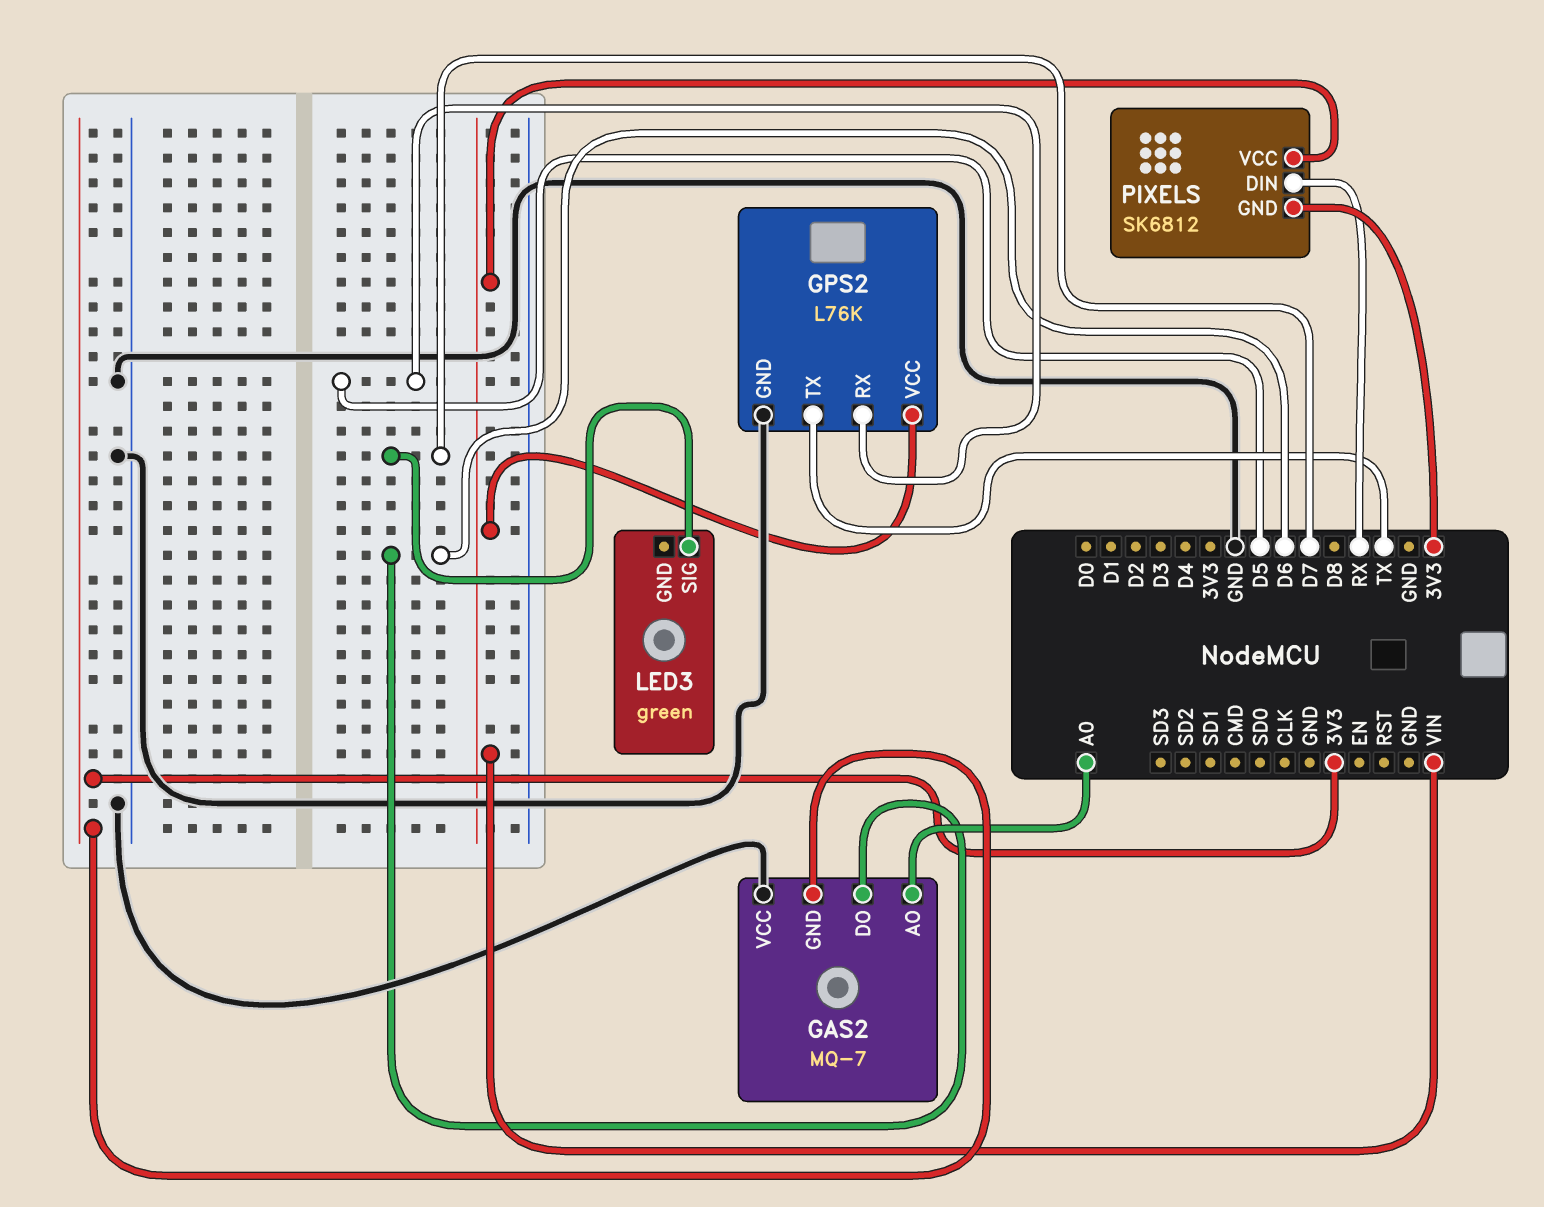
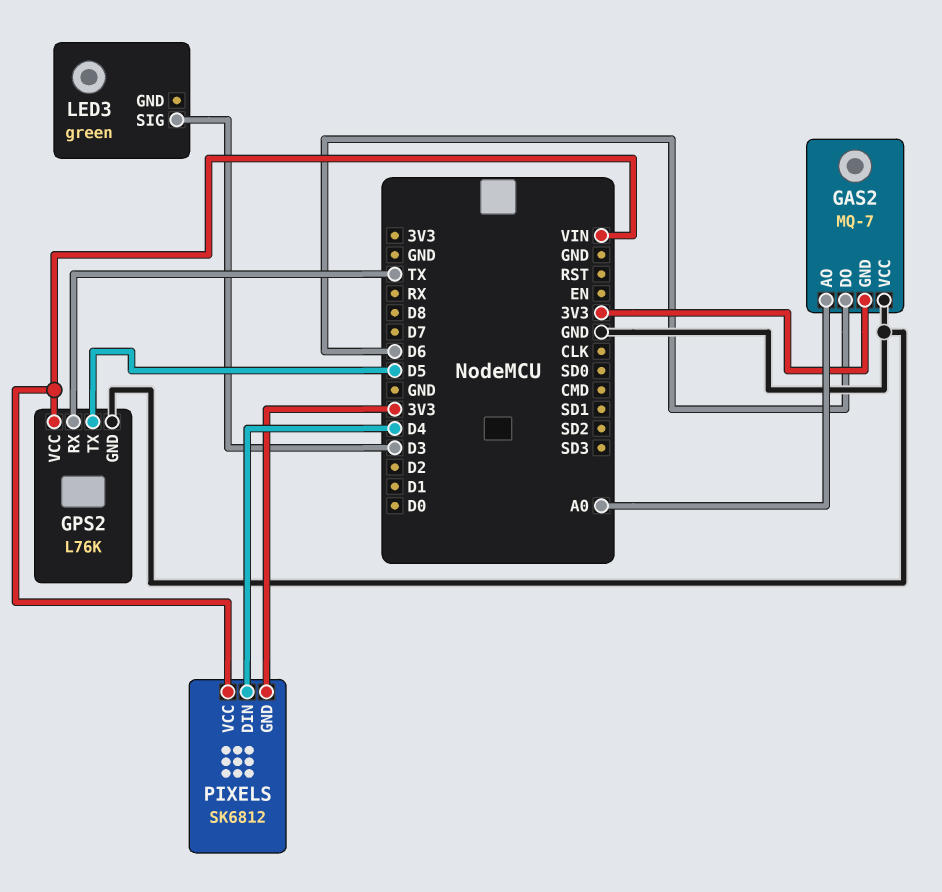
GPS2 pin RX: D5 -> TX
GPS2 pin TX: TX -> D5
LED3 pin SIG: D7 -> D3
PIXELS pin DIN: RX -> D4

